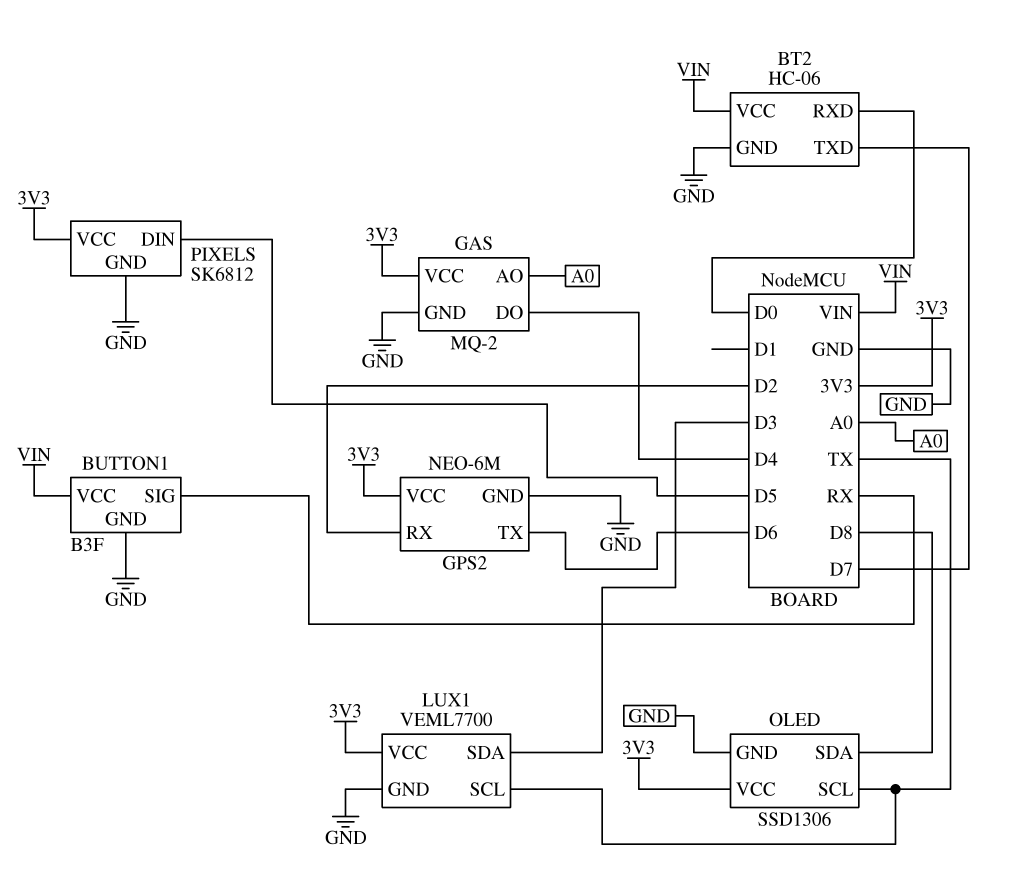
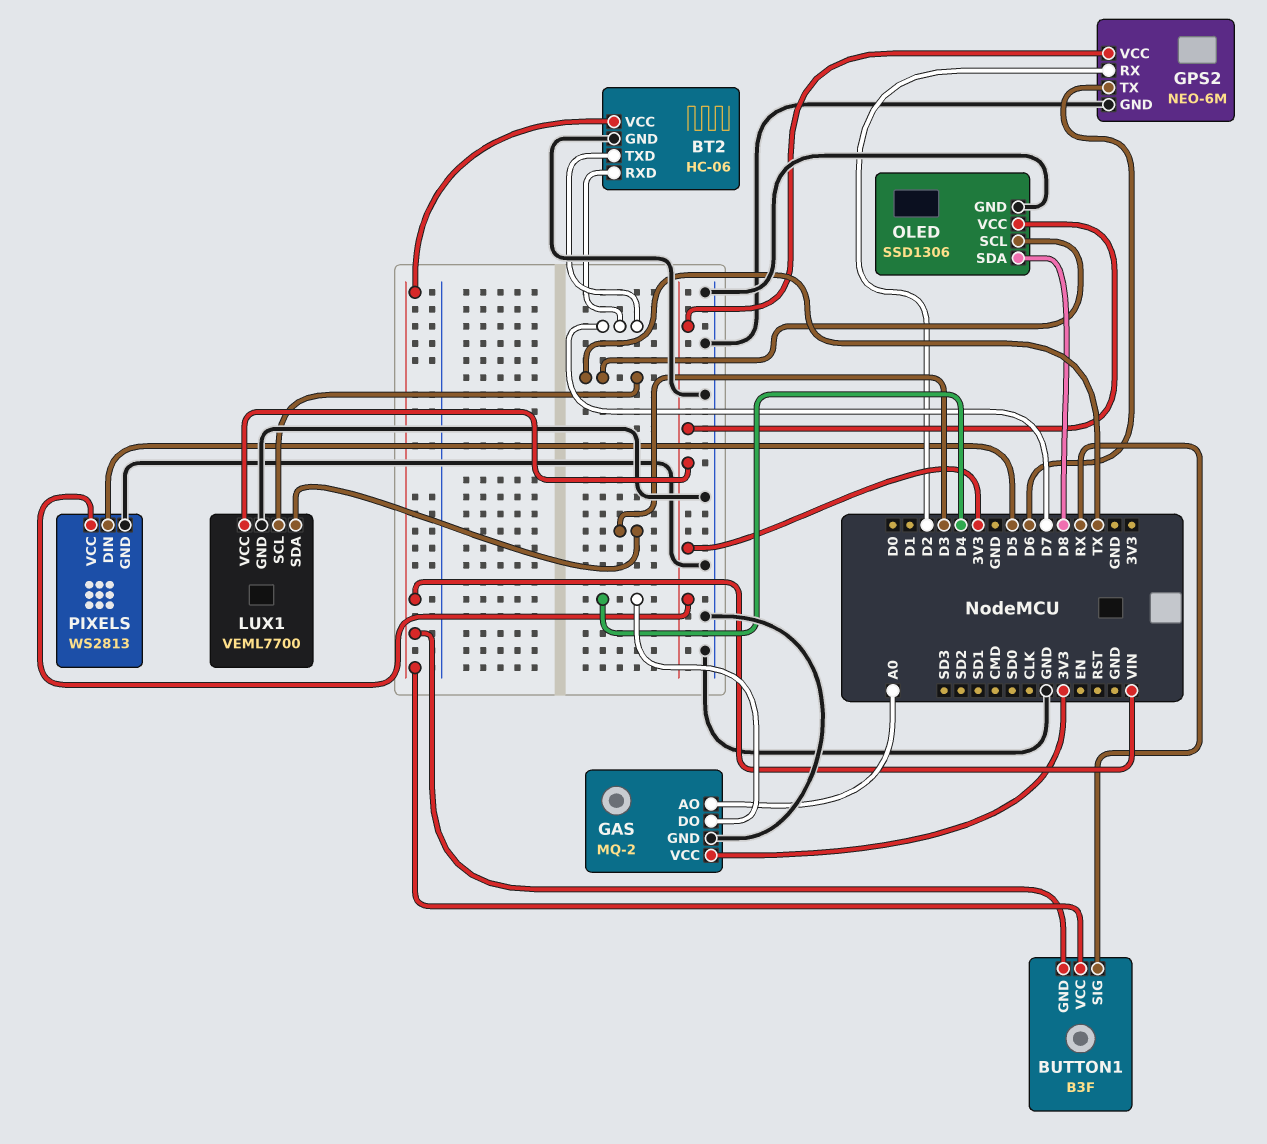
BT2 pin RXD: D0 -> D7
BUTTON1 pin GND: GND -> VIN
PIXELS: SK6812 -> WS2813

